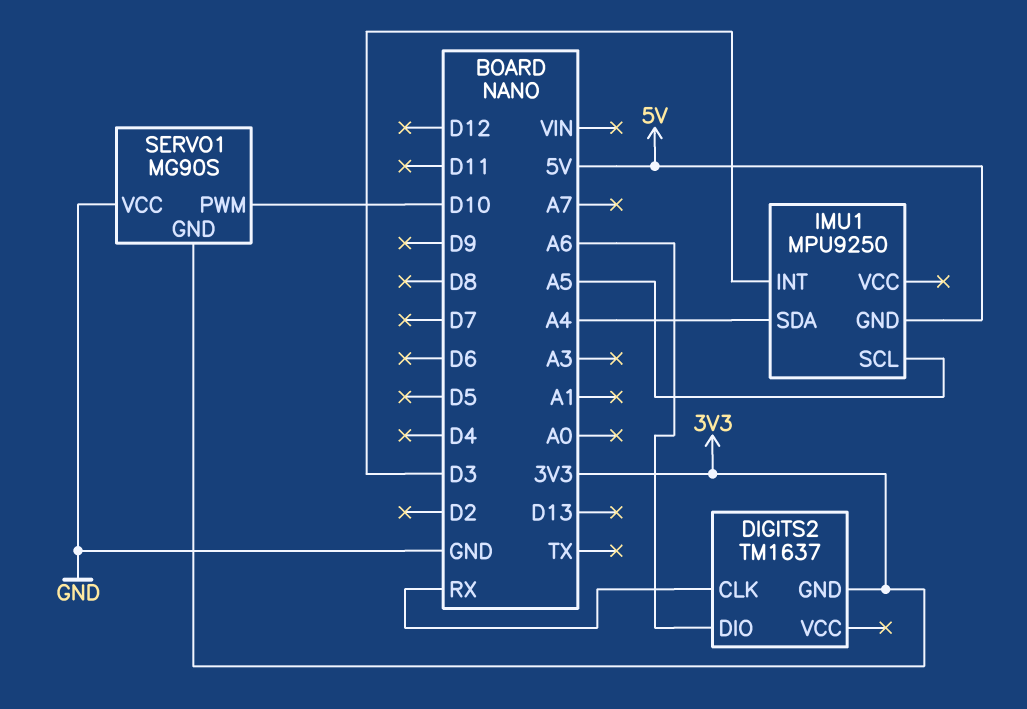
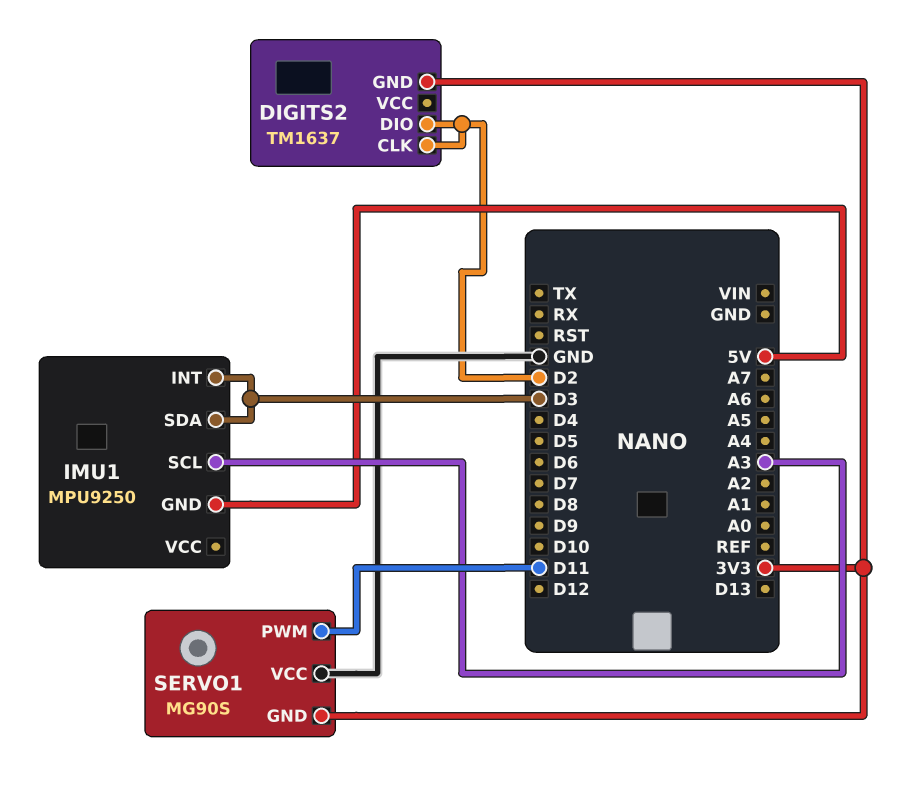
DIGITS2 pin CLK: RX -> D2
DIGITS2 pin DIO: A6 -> D2
IMU1 pin SCL: A5 -> A3
IMU1 pin SDA: A4 -> D3
SERVO1 pin PWM: D10 -> D11

